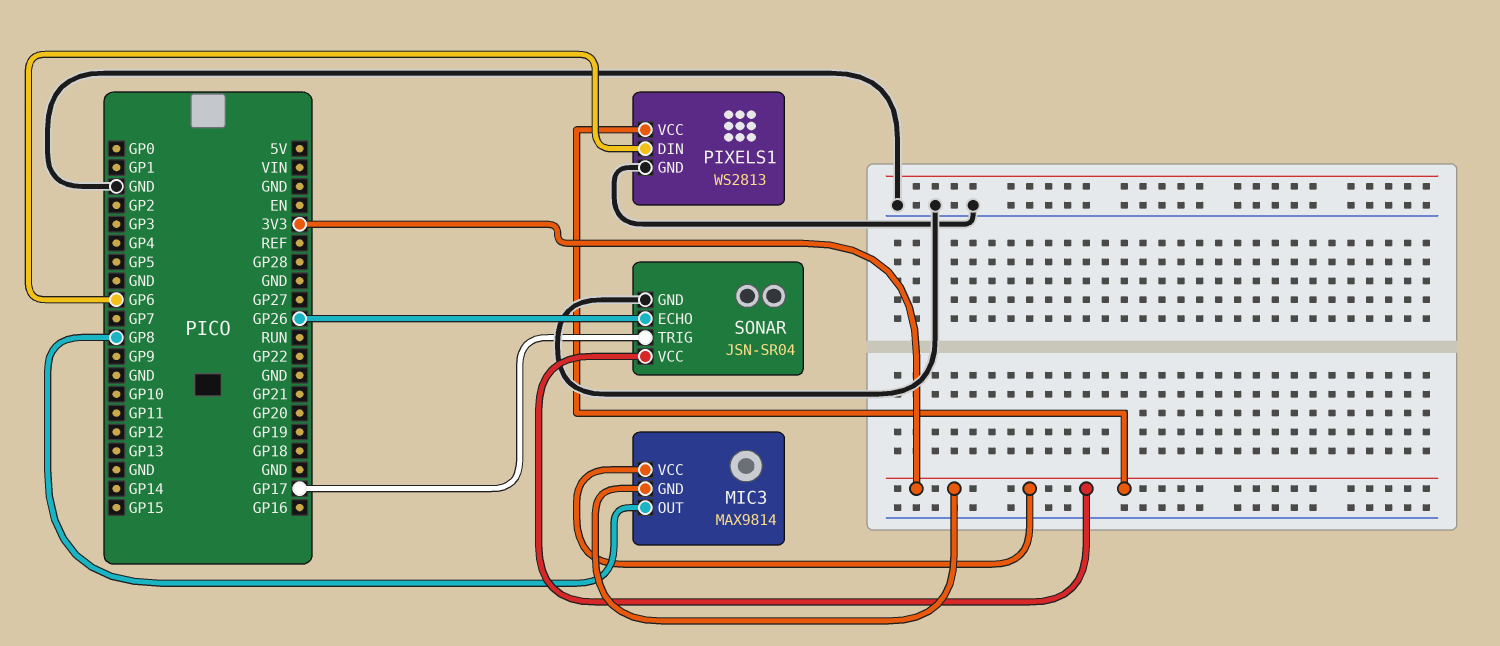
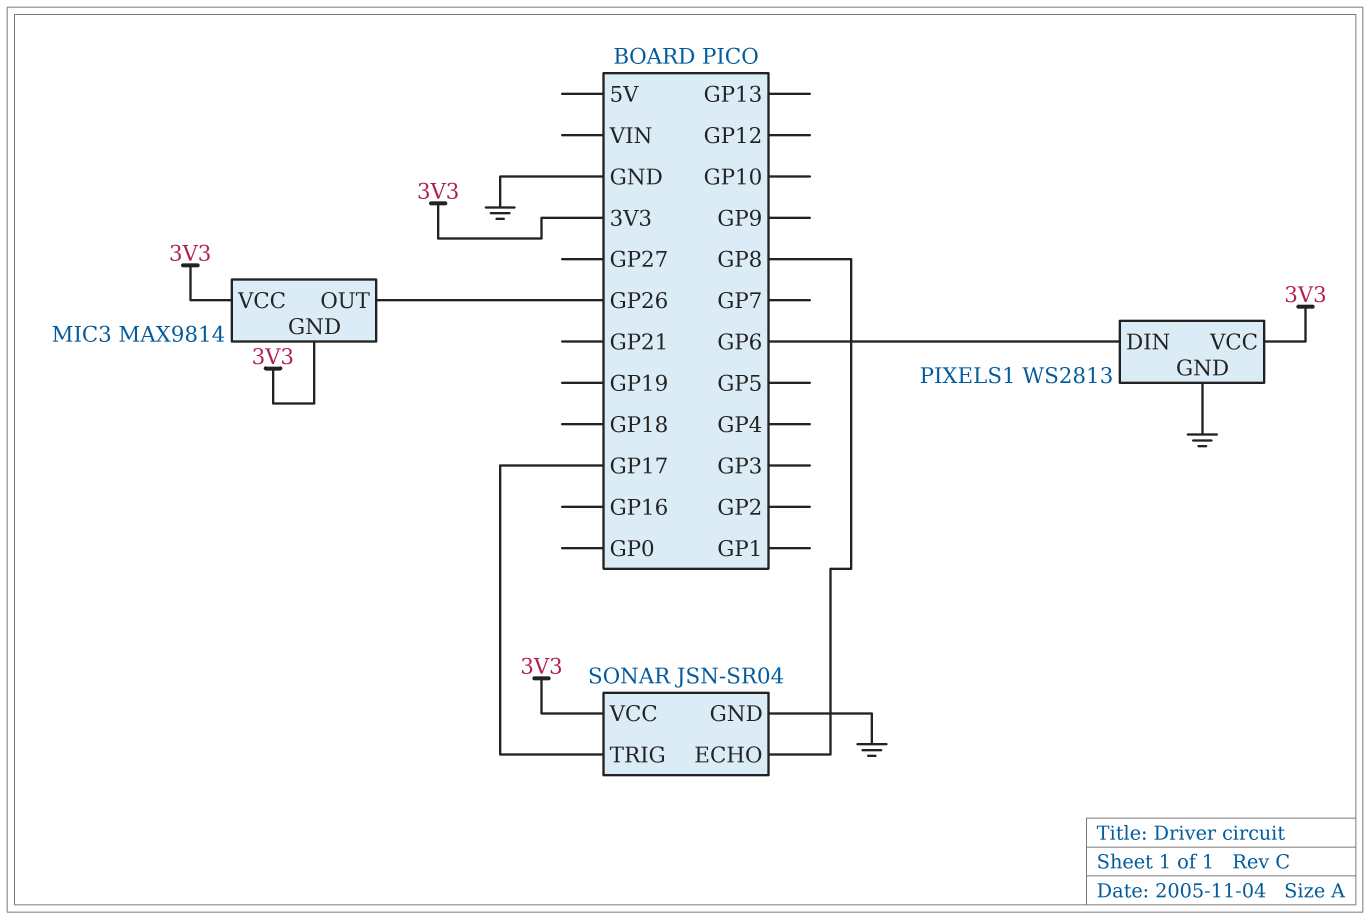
MIC3 pin OUT: GP8 -> GP26
SONAR pin ECHO: GP26 -> GP8

